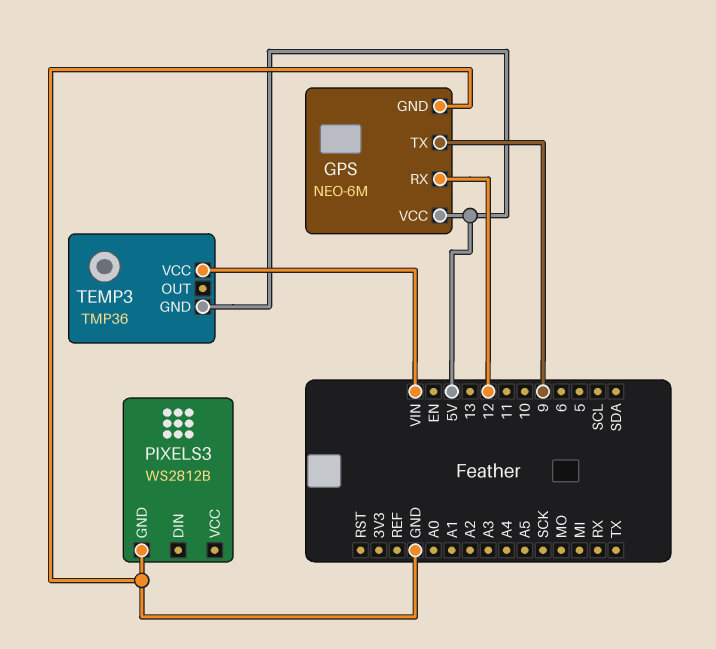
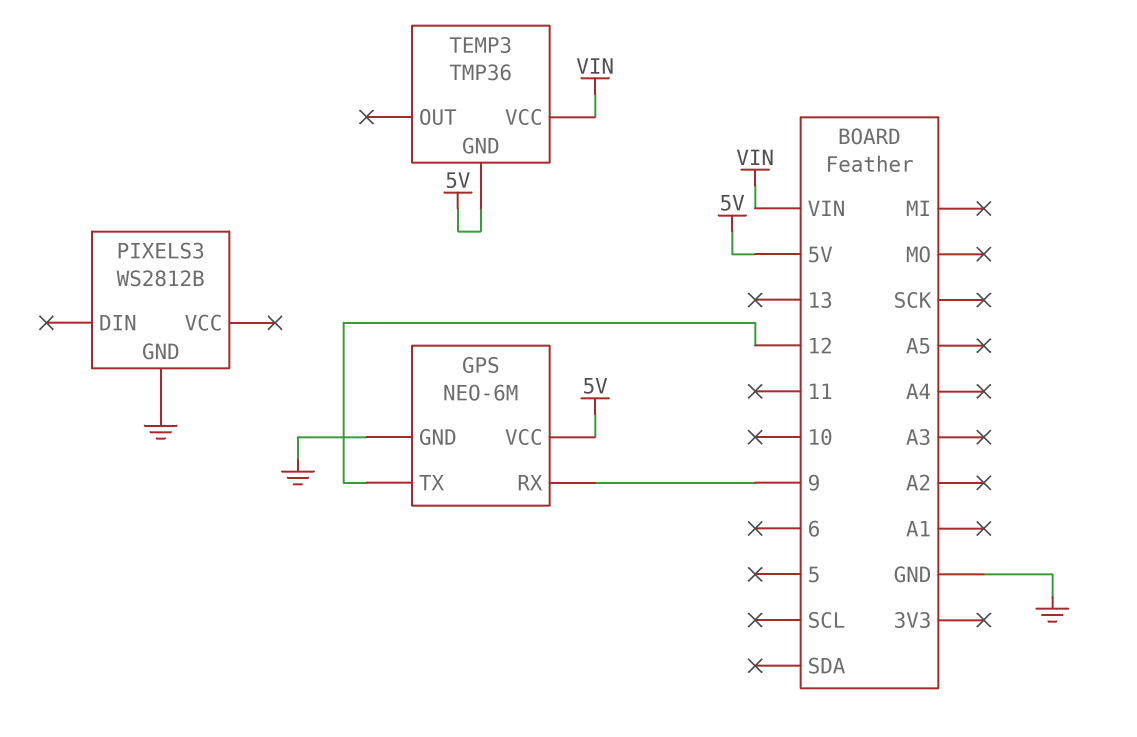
GPS pin RX: 12 -> 9
GPS pin TX: 9 -> 12

